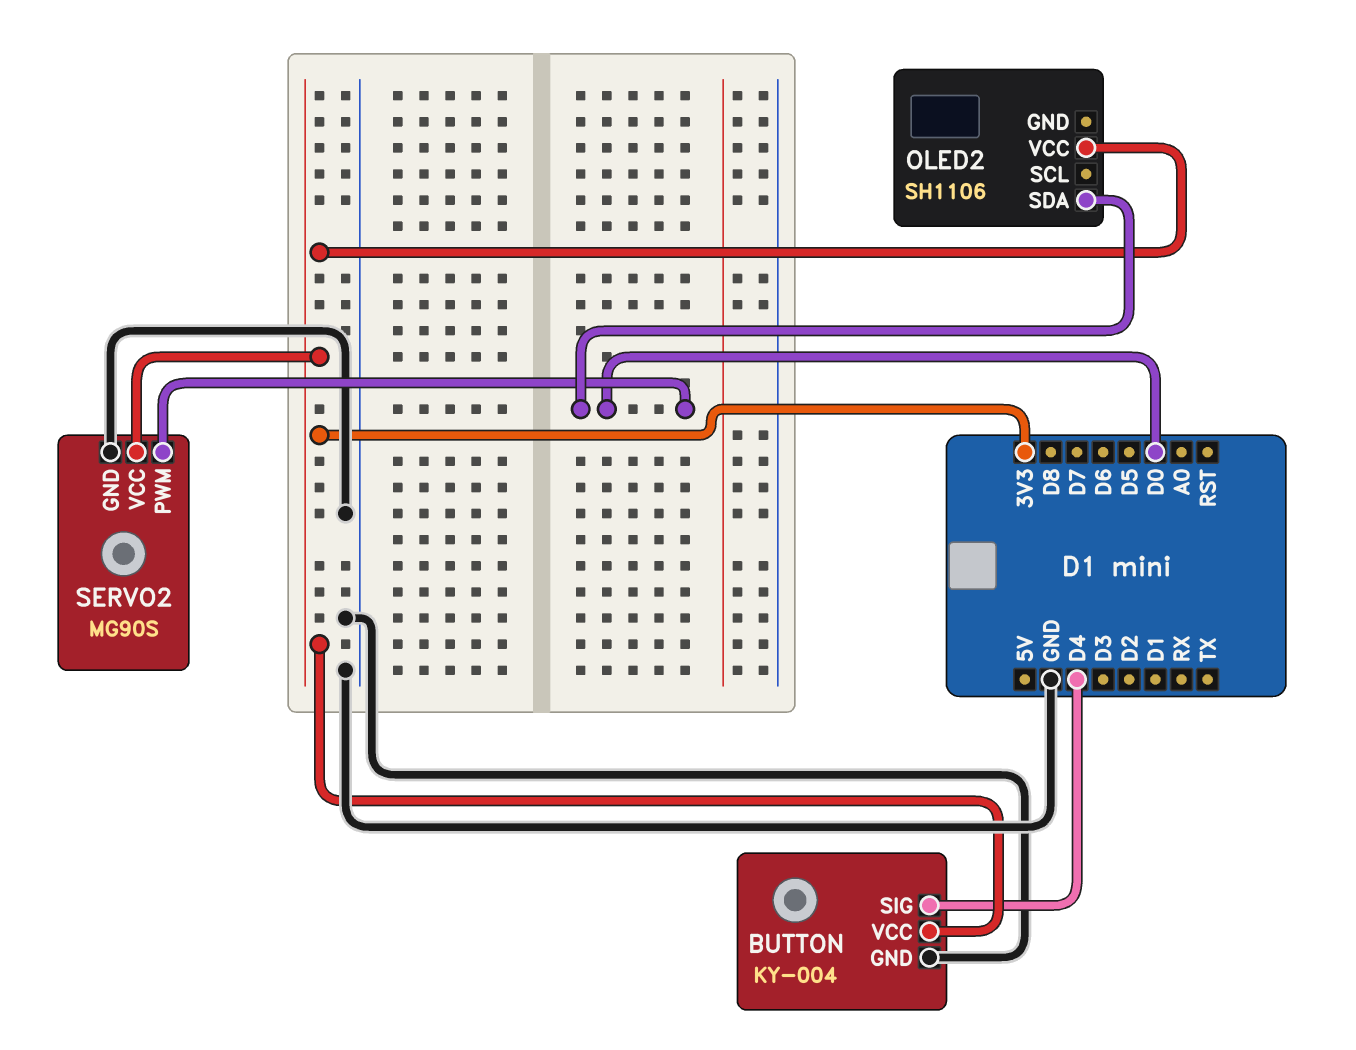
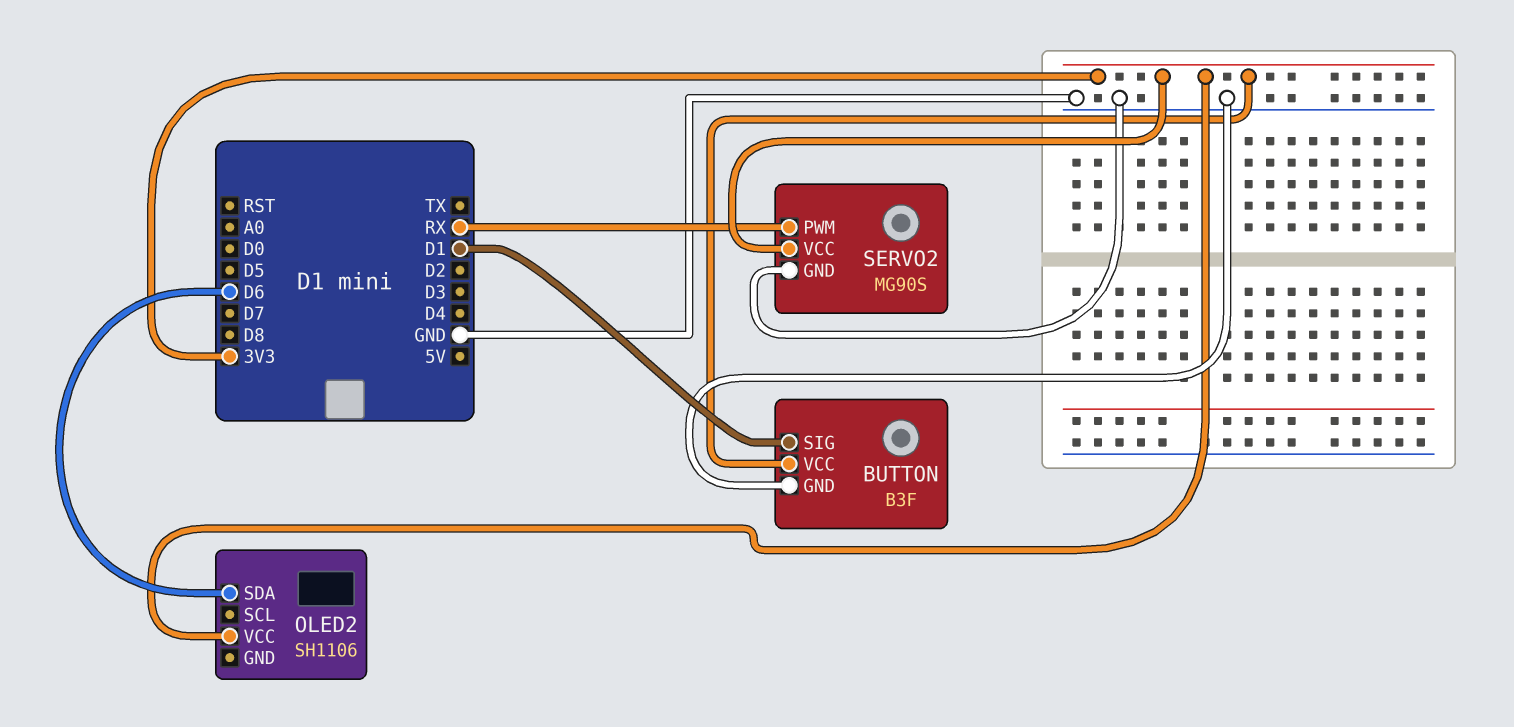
BUTTON: KY-004 -> B3F
BUTTON pin SIG: D4 -> D1
OLED2 pin SDA: D0 -> D6
SERVO2 pin PWM: D0 -> RX

